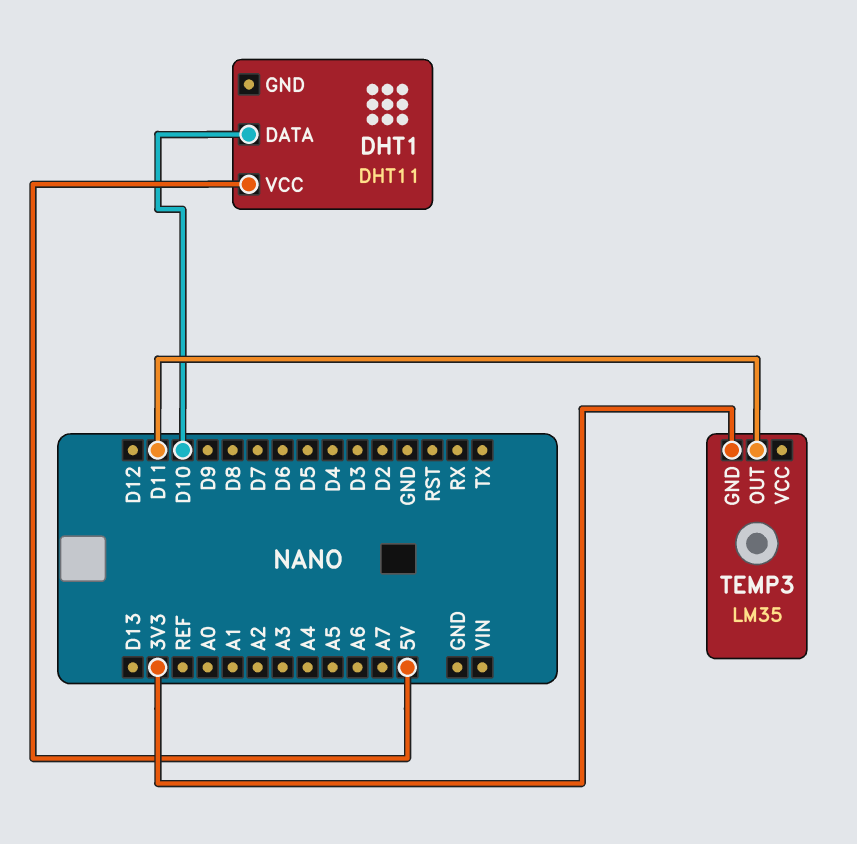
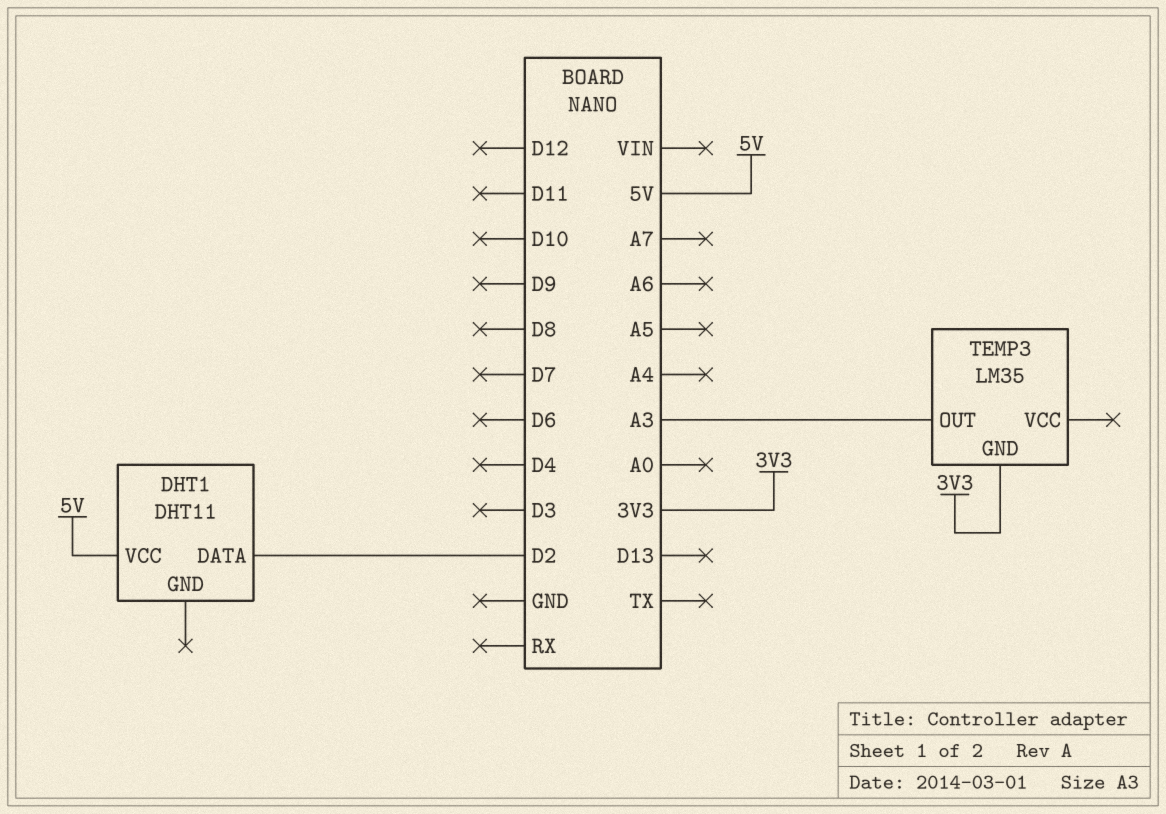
DHT1 pin DATA: D10 -> D2
TEMP3 pin OUT: D11 -> A3

